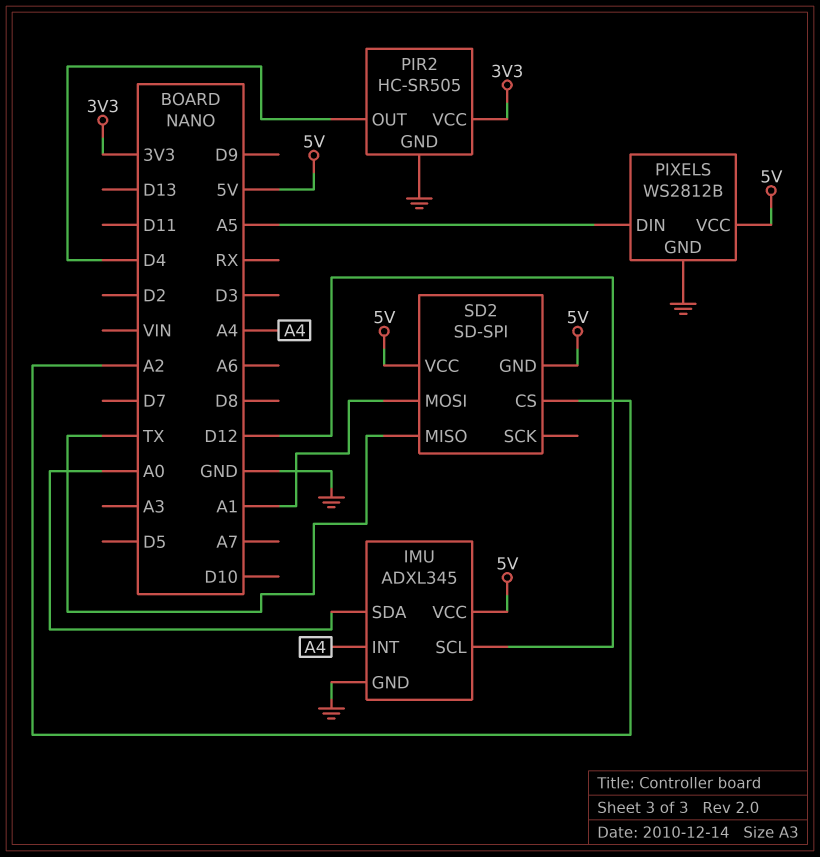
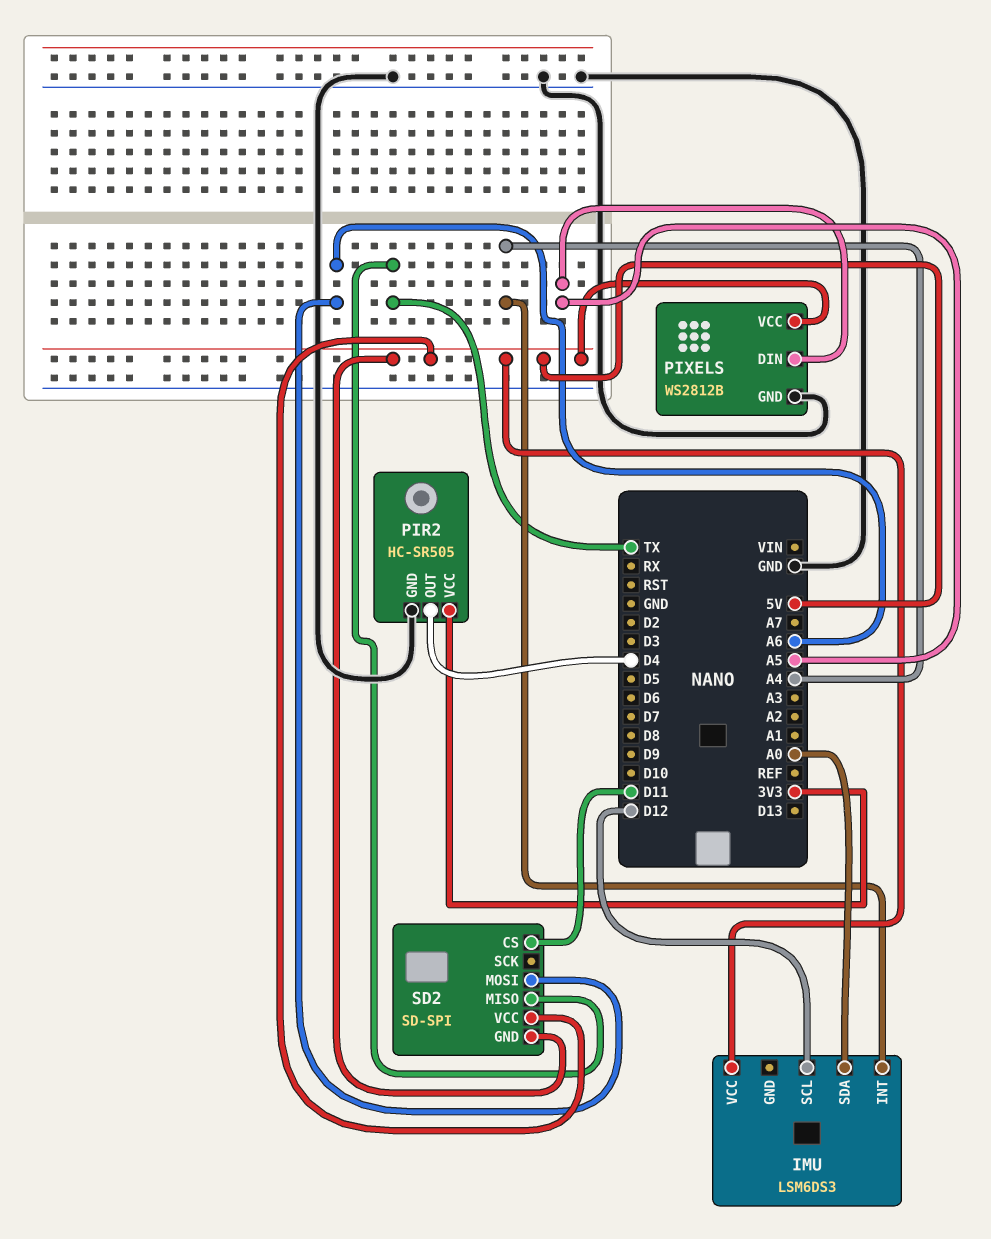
IMU: ADXL345 -> LSM6DS3
IMU pin GND: GND -> none
SD2 pin CS: A2 -> D11
SD2 pin MOSI: A1 -> A6

